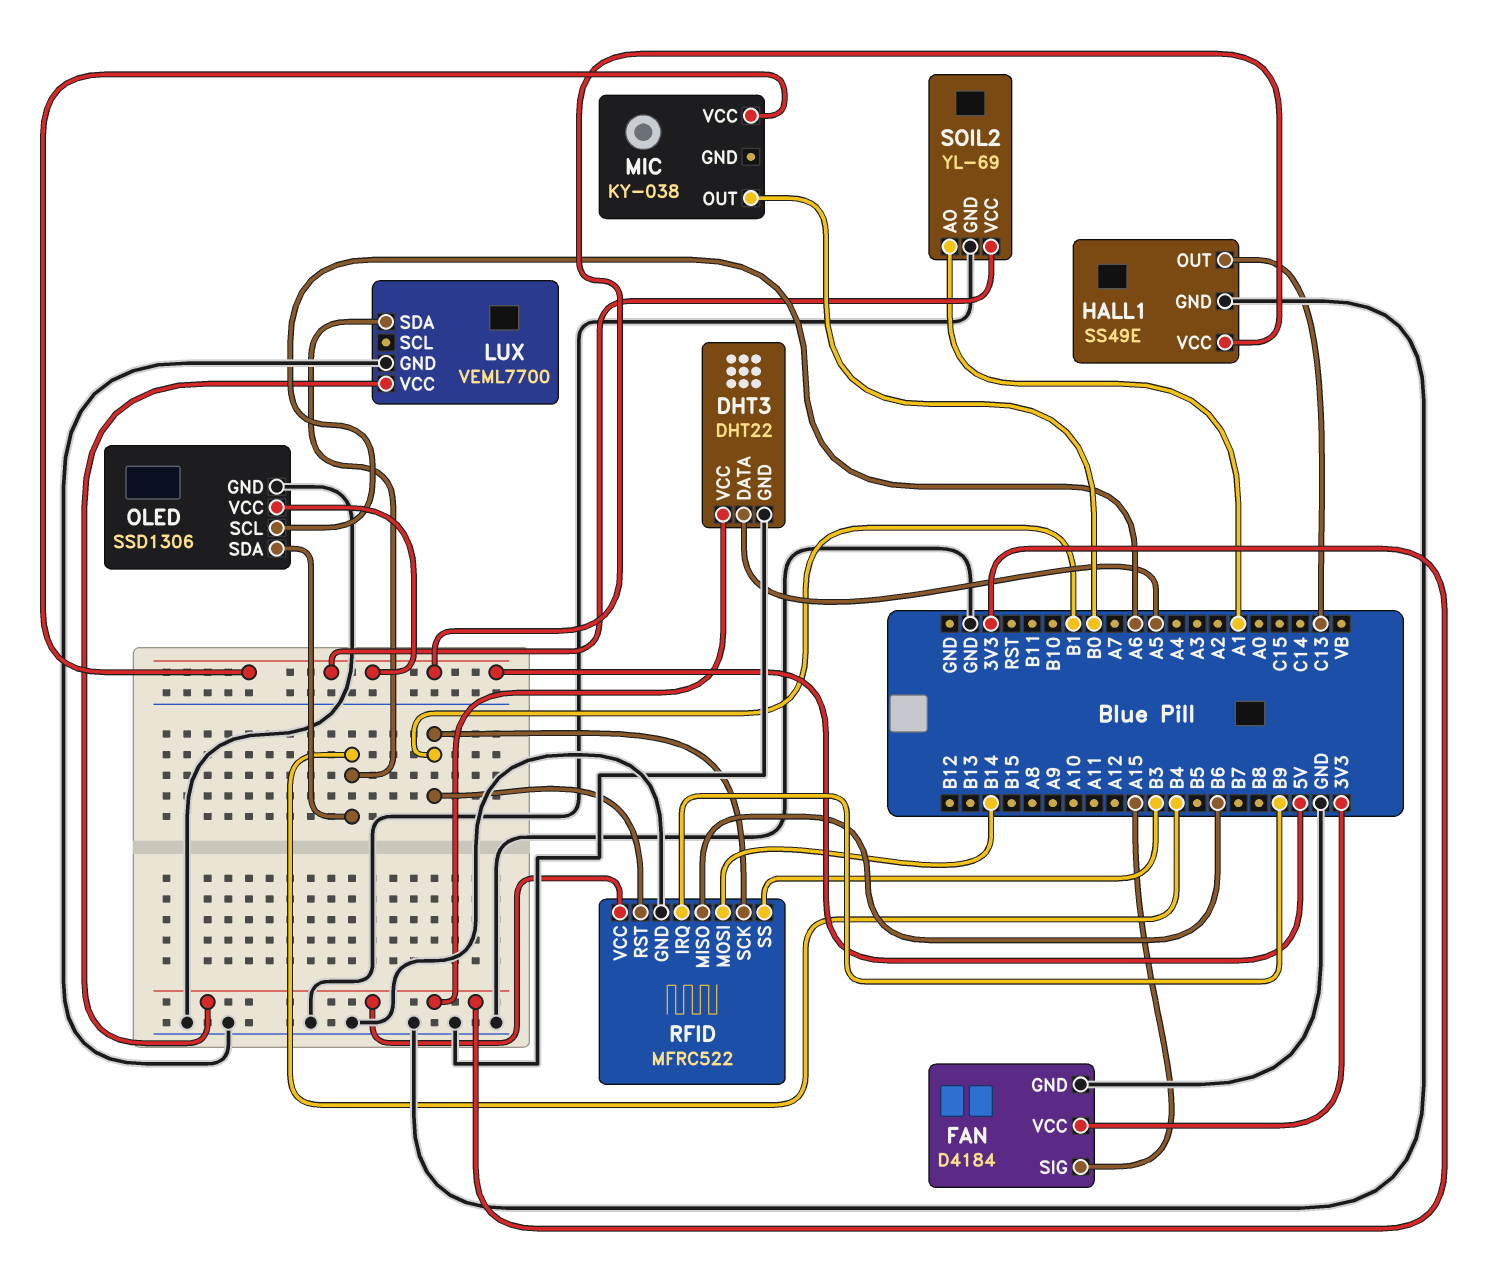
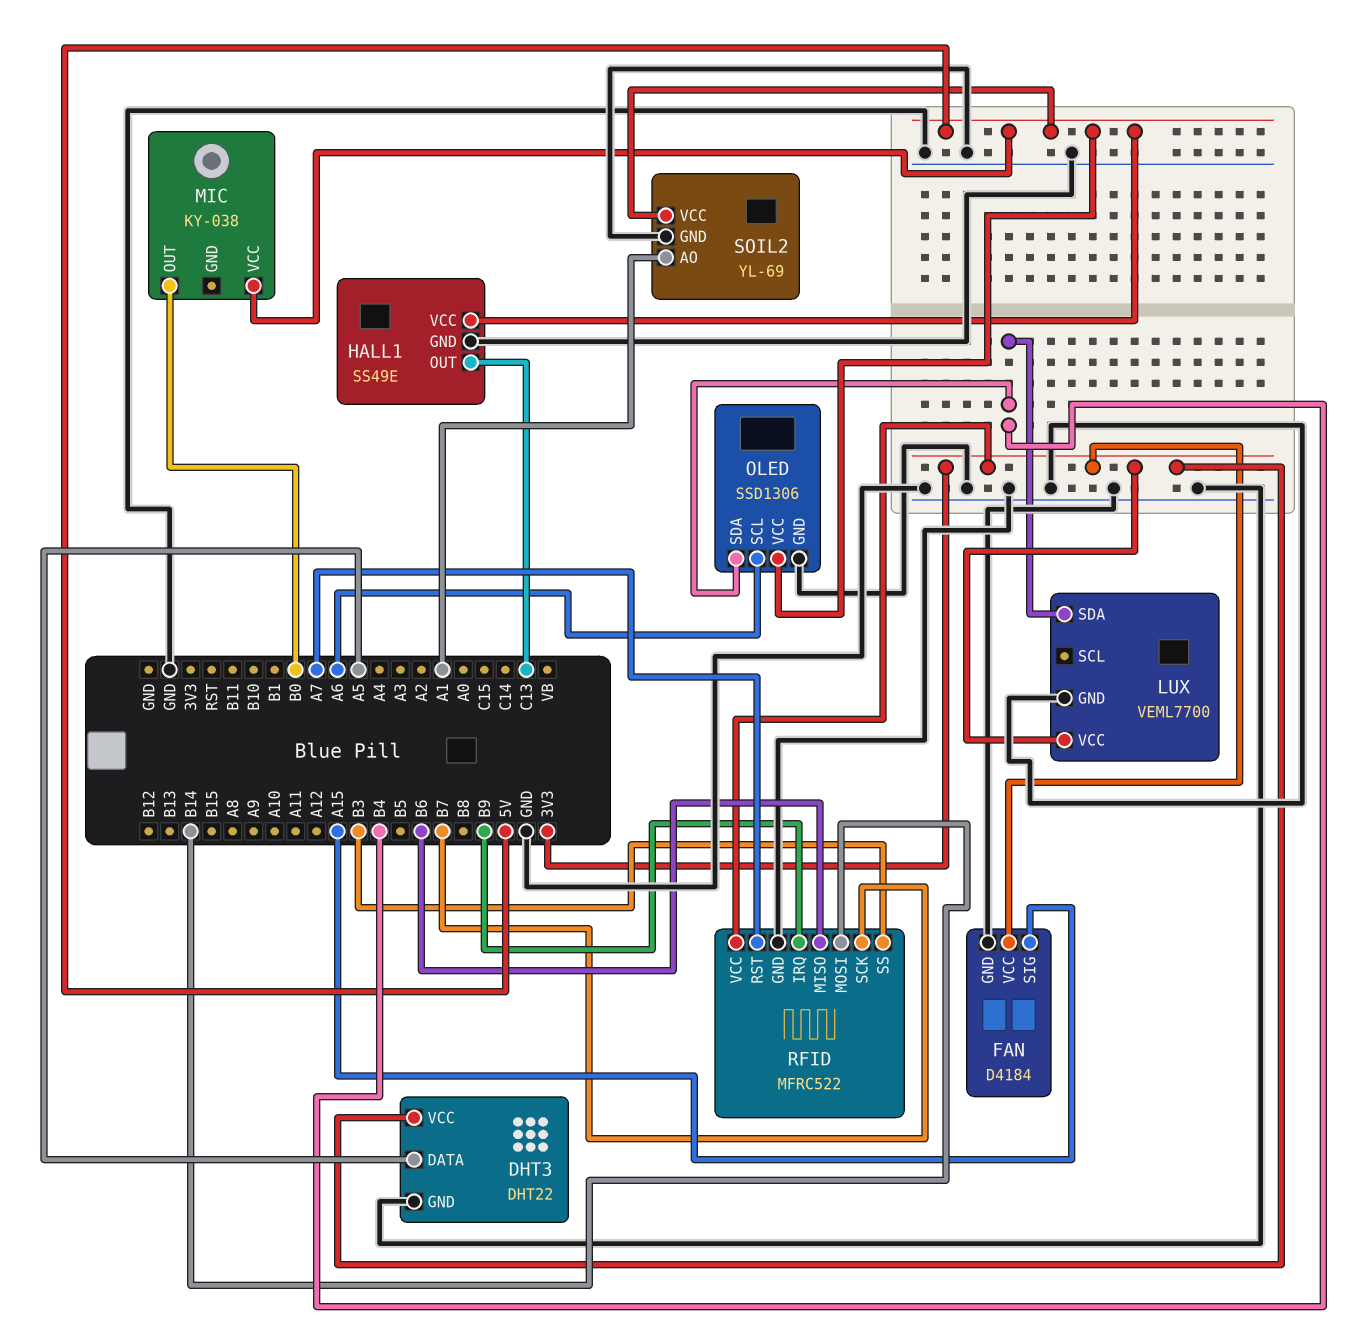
RFID pin RST: B1 -> A7
RFID pin SCK: B1 -> B7

